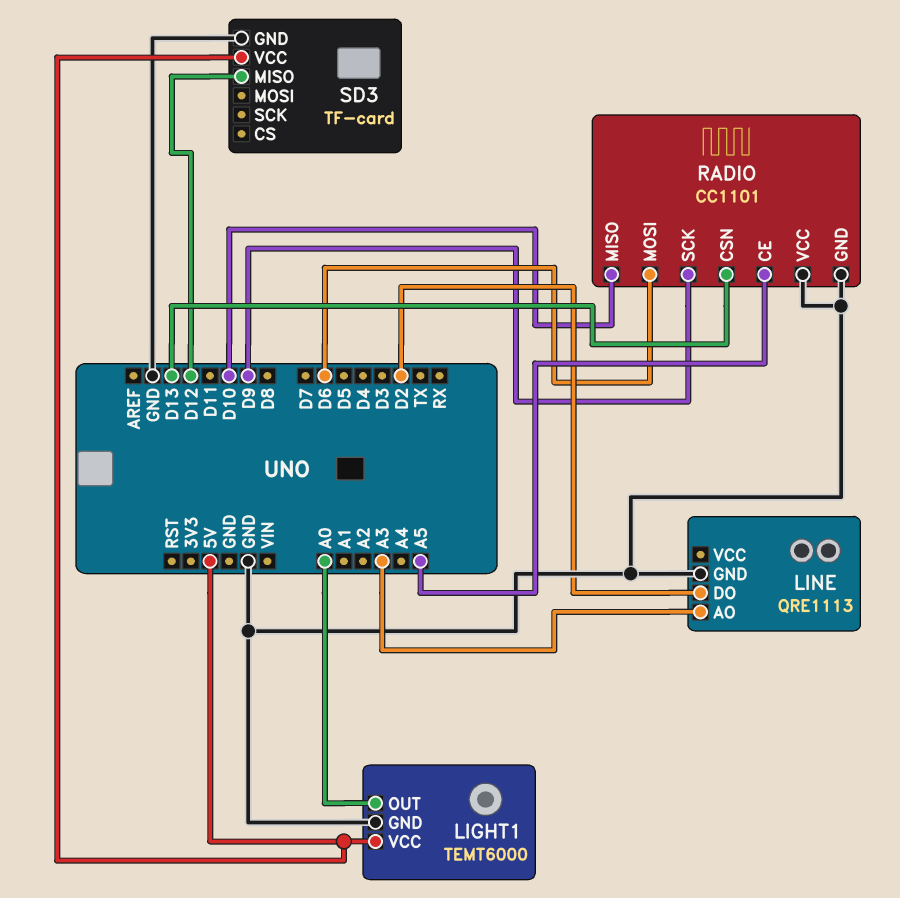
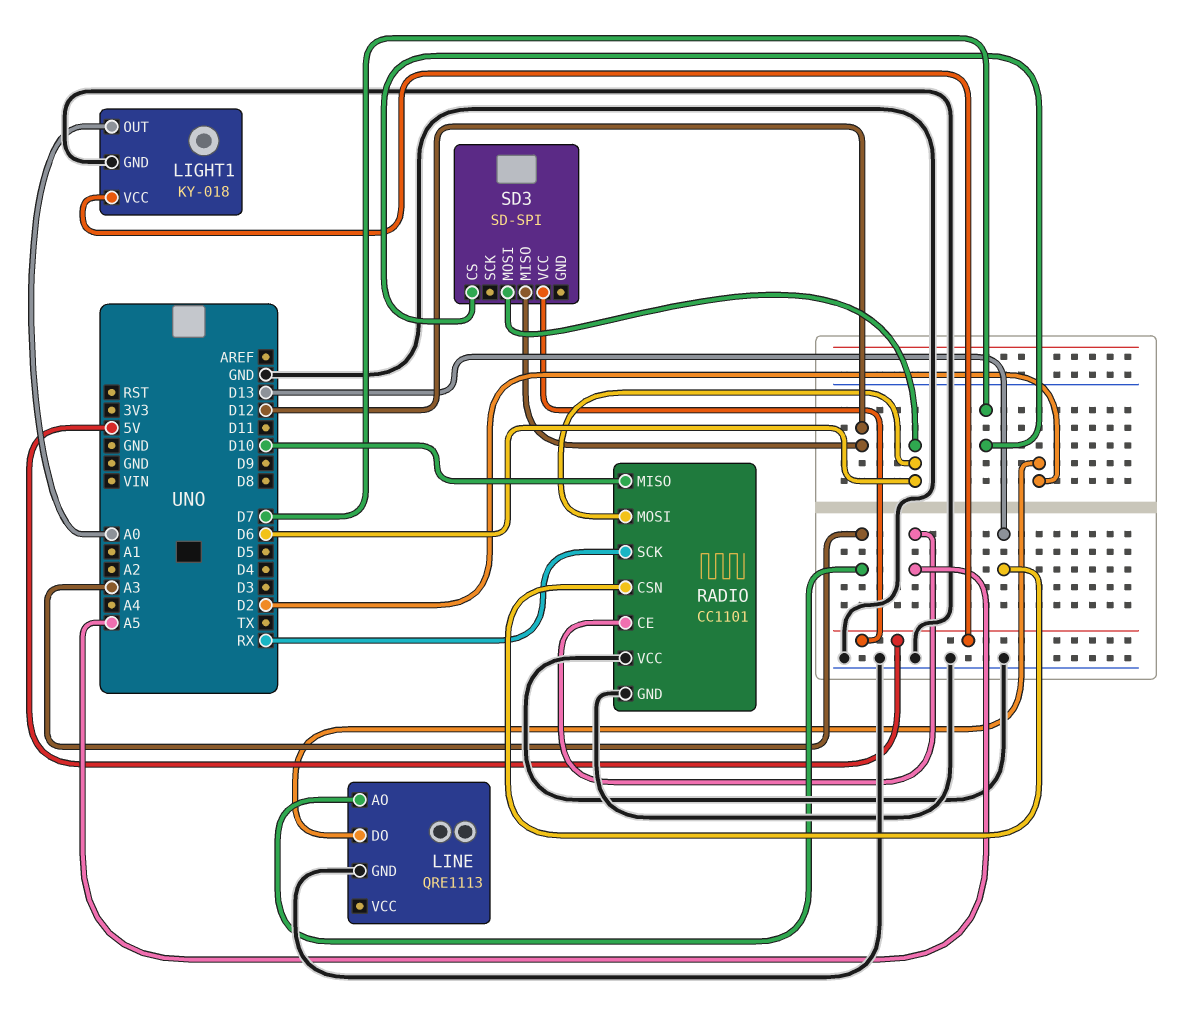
LIGHT1: TEMT6000 -> KY-018
RADIO pin SCK: D9 -> RX
SD3: TF-card -> SD-SPI
SD3 pin CS: none -> D7
SD3 pin GND: GND -> none
SD3 pin MOSI: none -> D6

